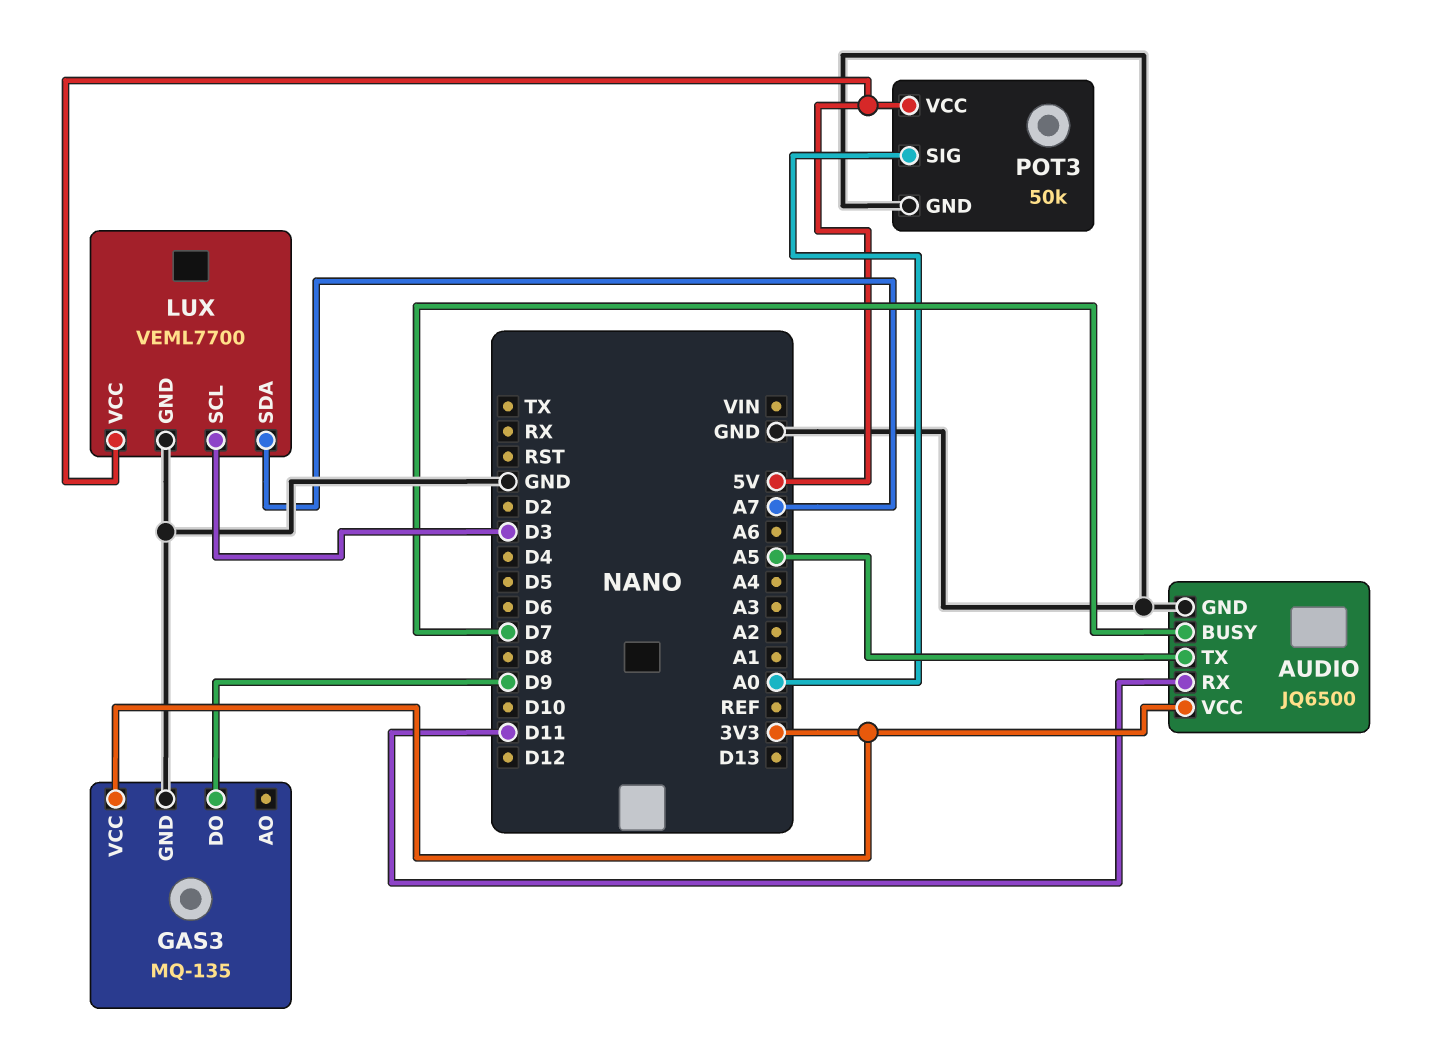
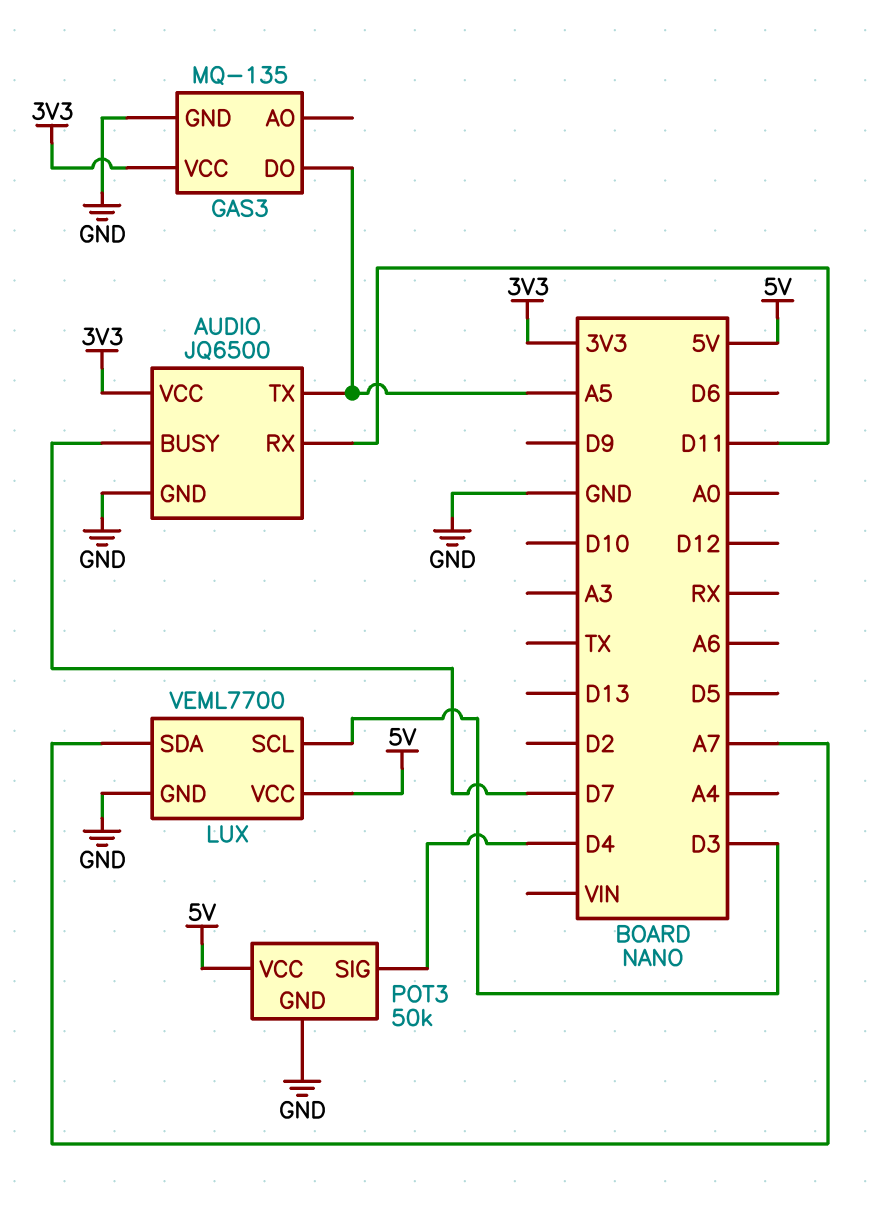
GAS3 pin DO: D9 -> A5
POT3 pin SIG: A0 -> D4

